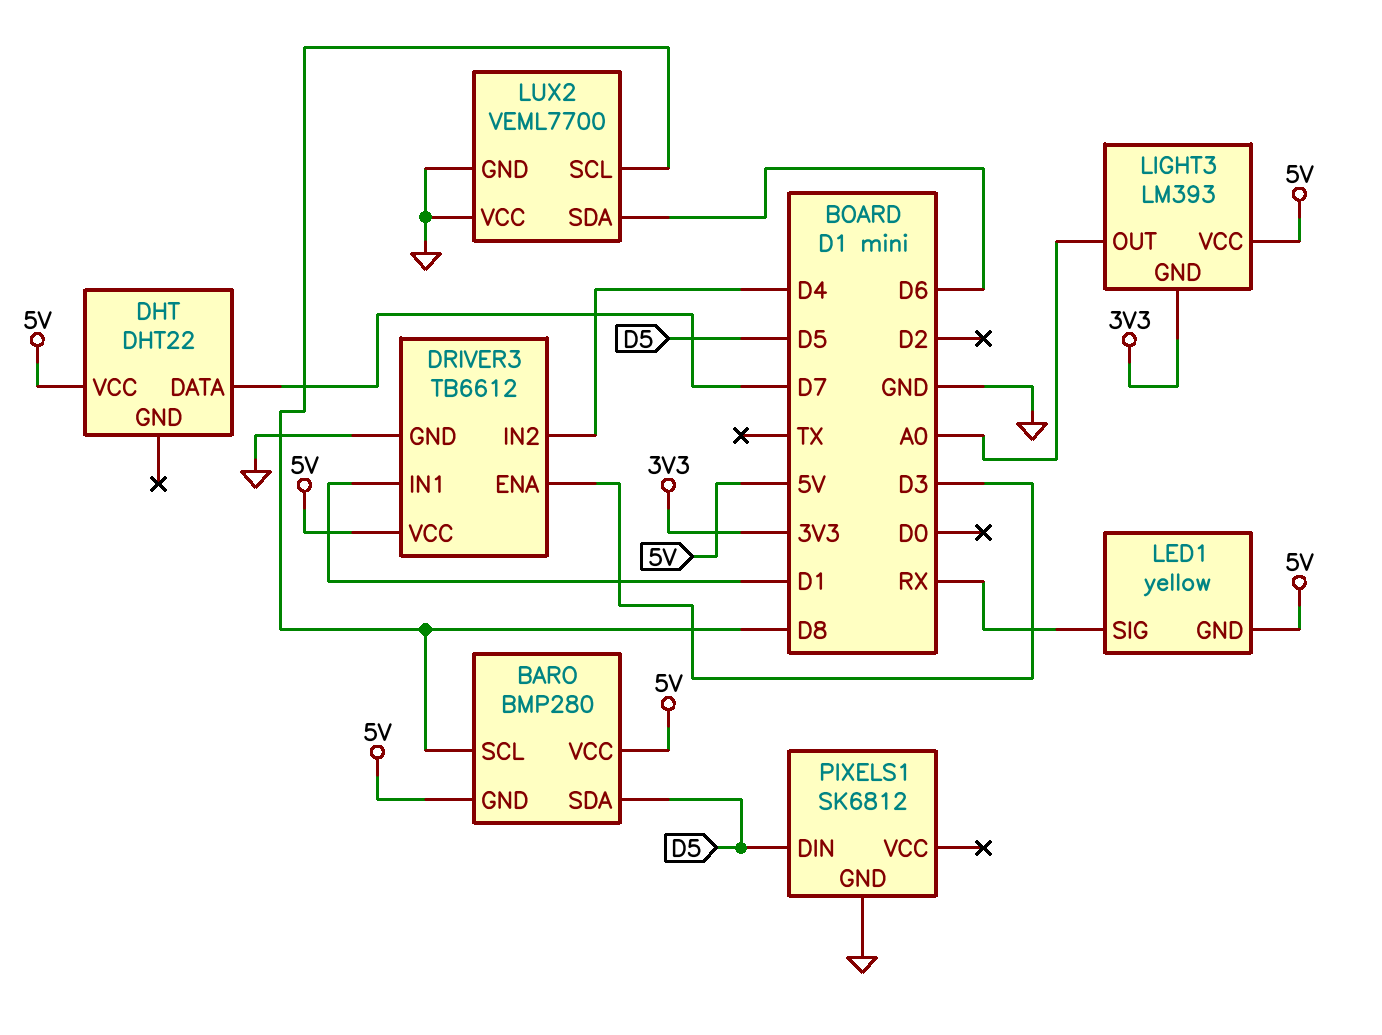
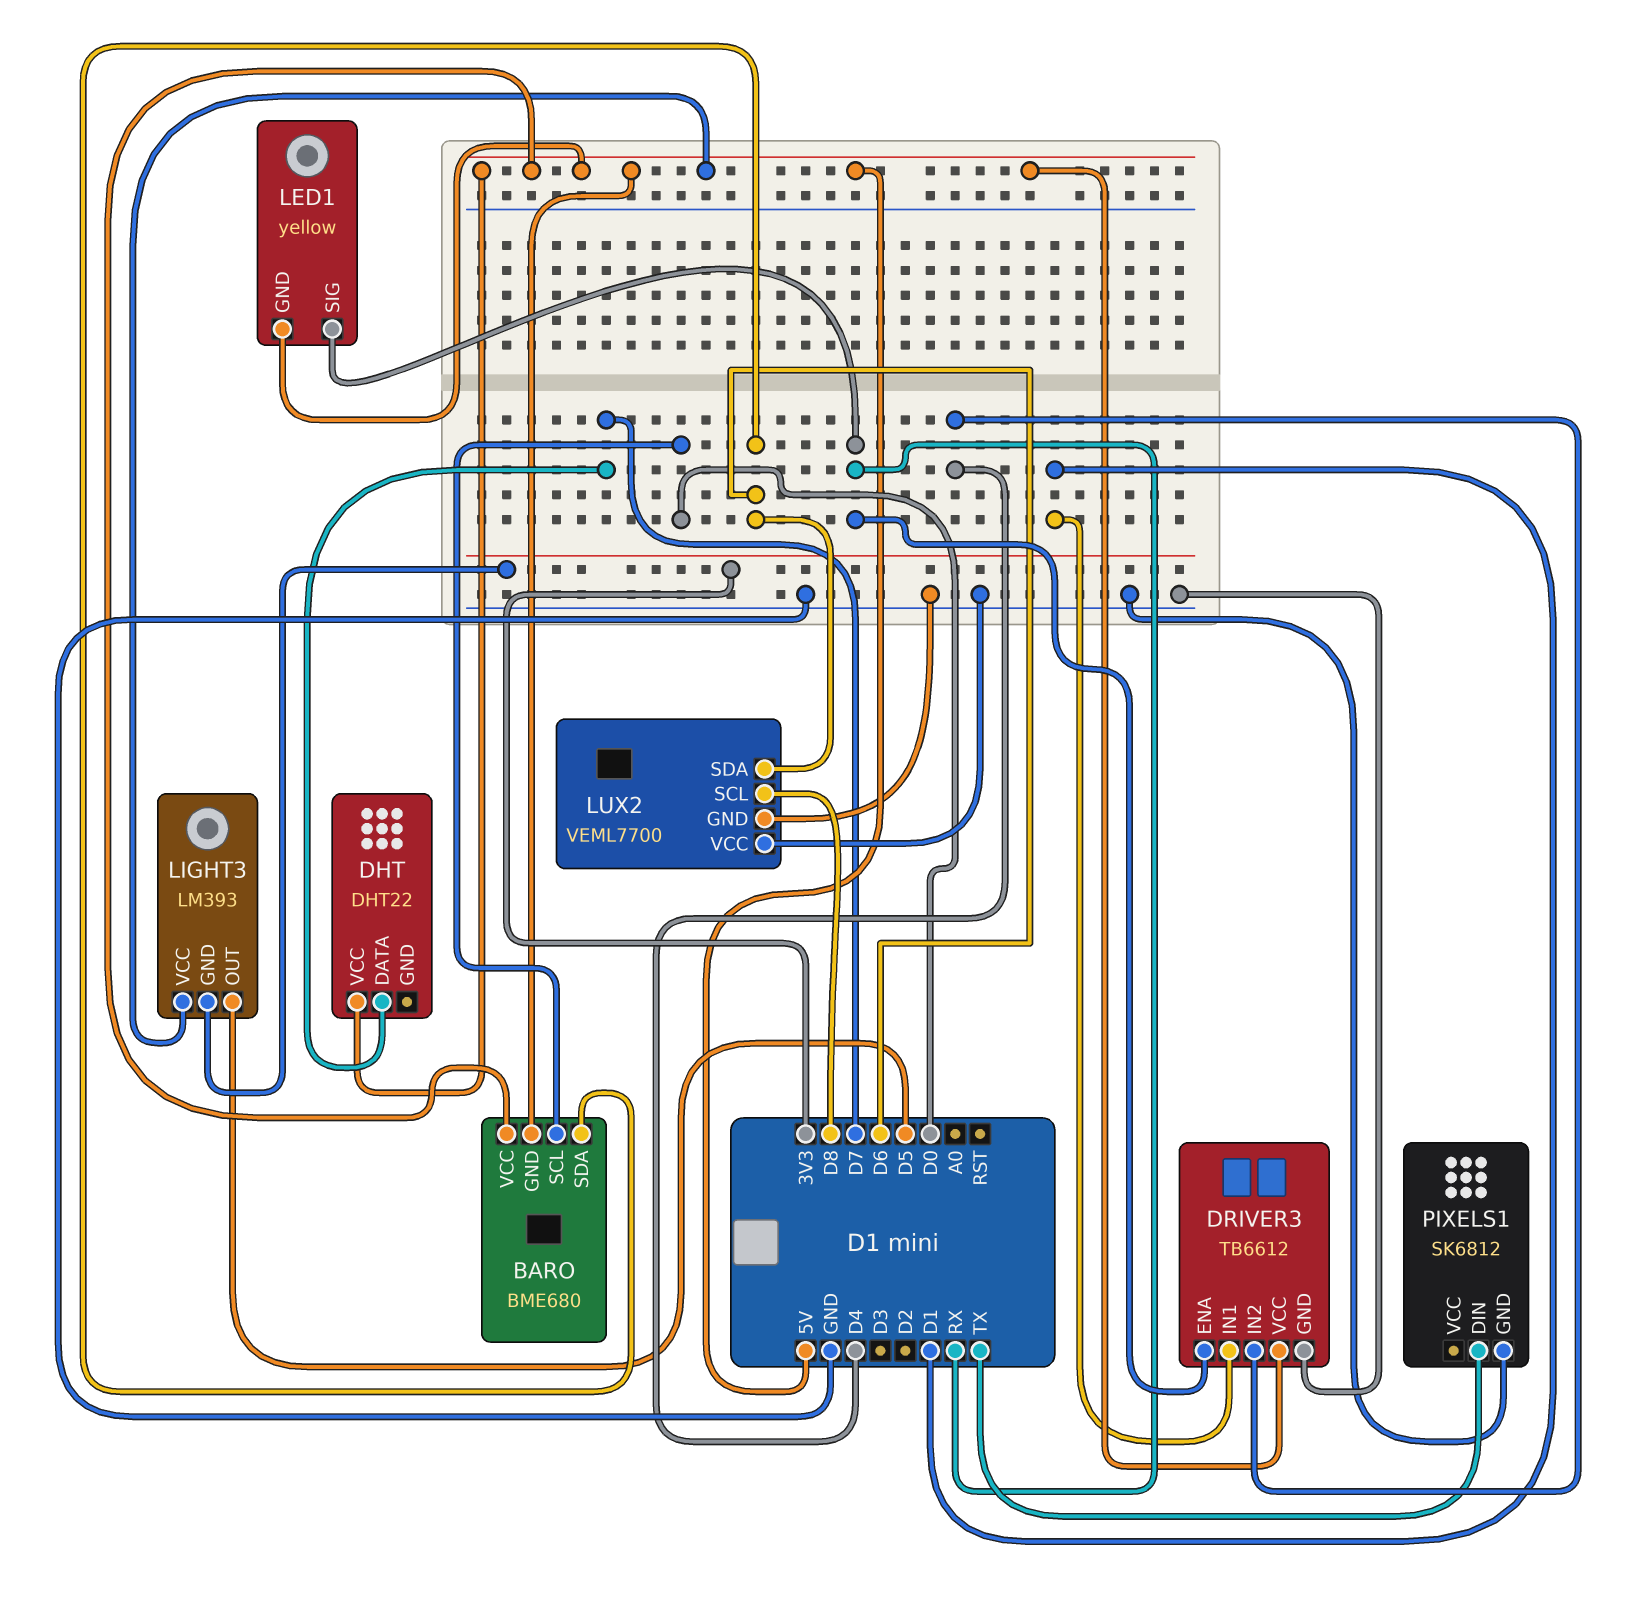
BARO: BMP280 -> BME680
BARO pin SCL: D8 -> D0
BARO pin SDA: D5 -> D6
DRIVER3 pin ENA: D3 -> RX
LIGHT3 pin OUT: A0 -> D5
PIXELS1 pin DIN: D5 -> TX

